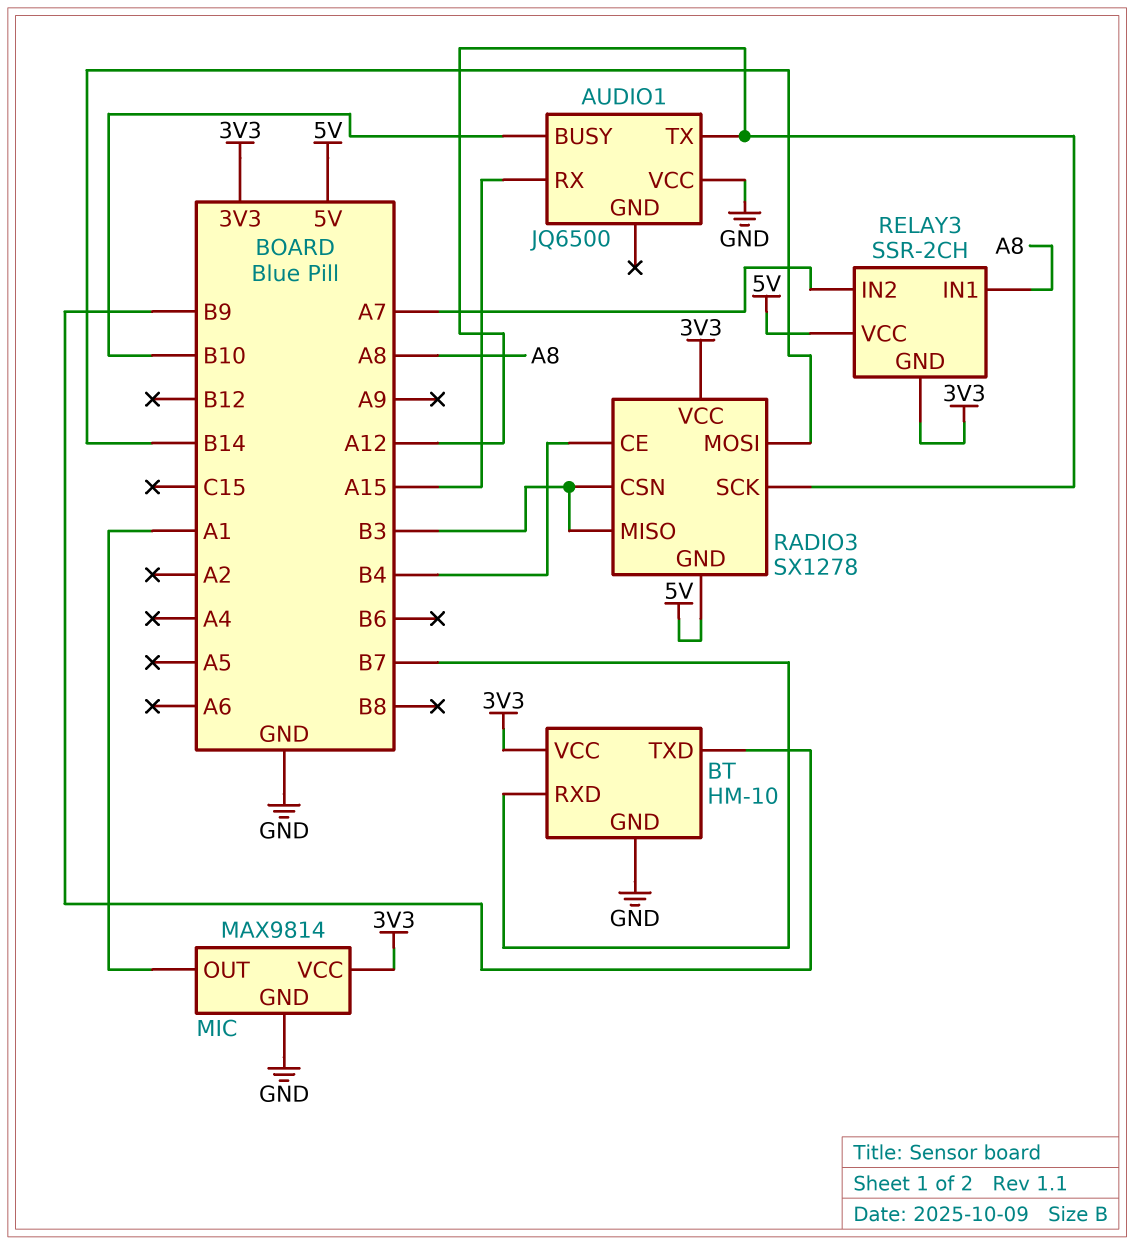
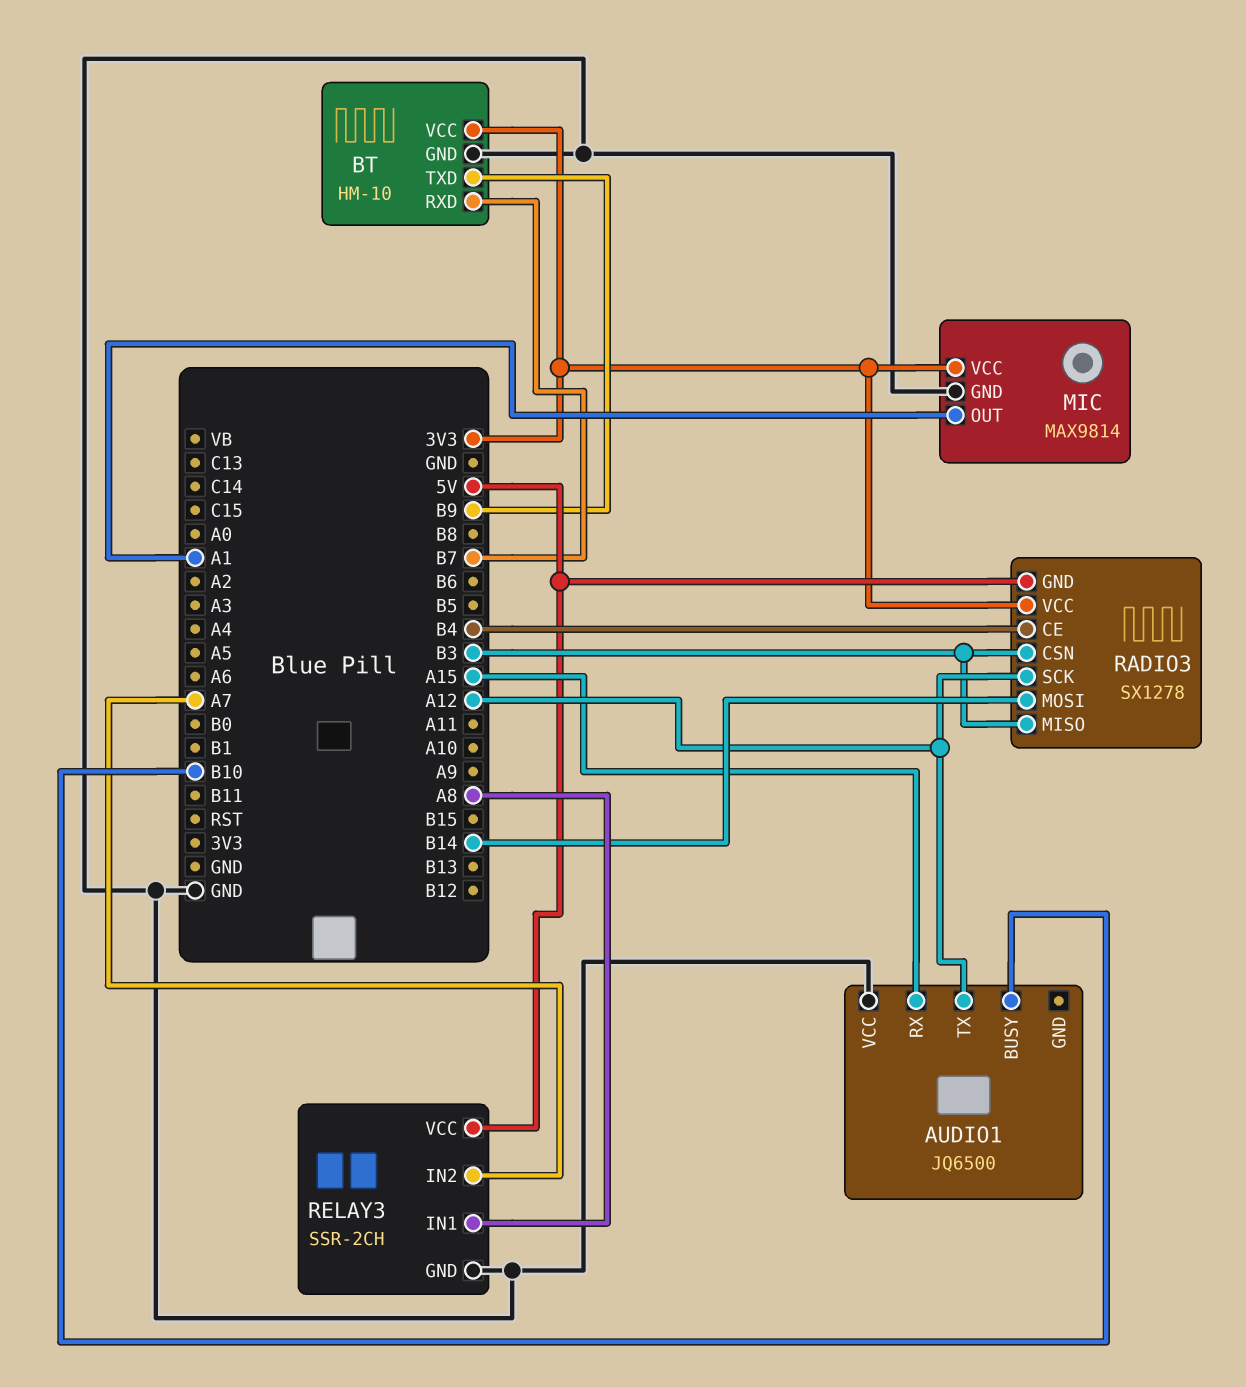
RELAY3 pin GND: 3V3 -> GND

